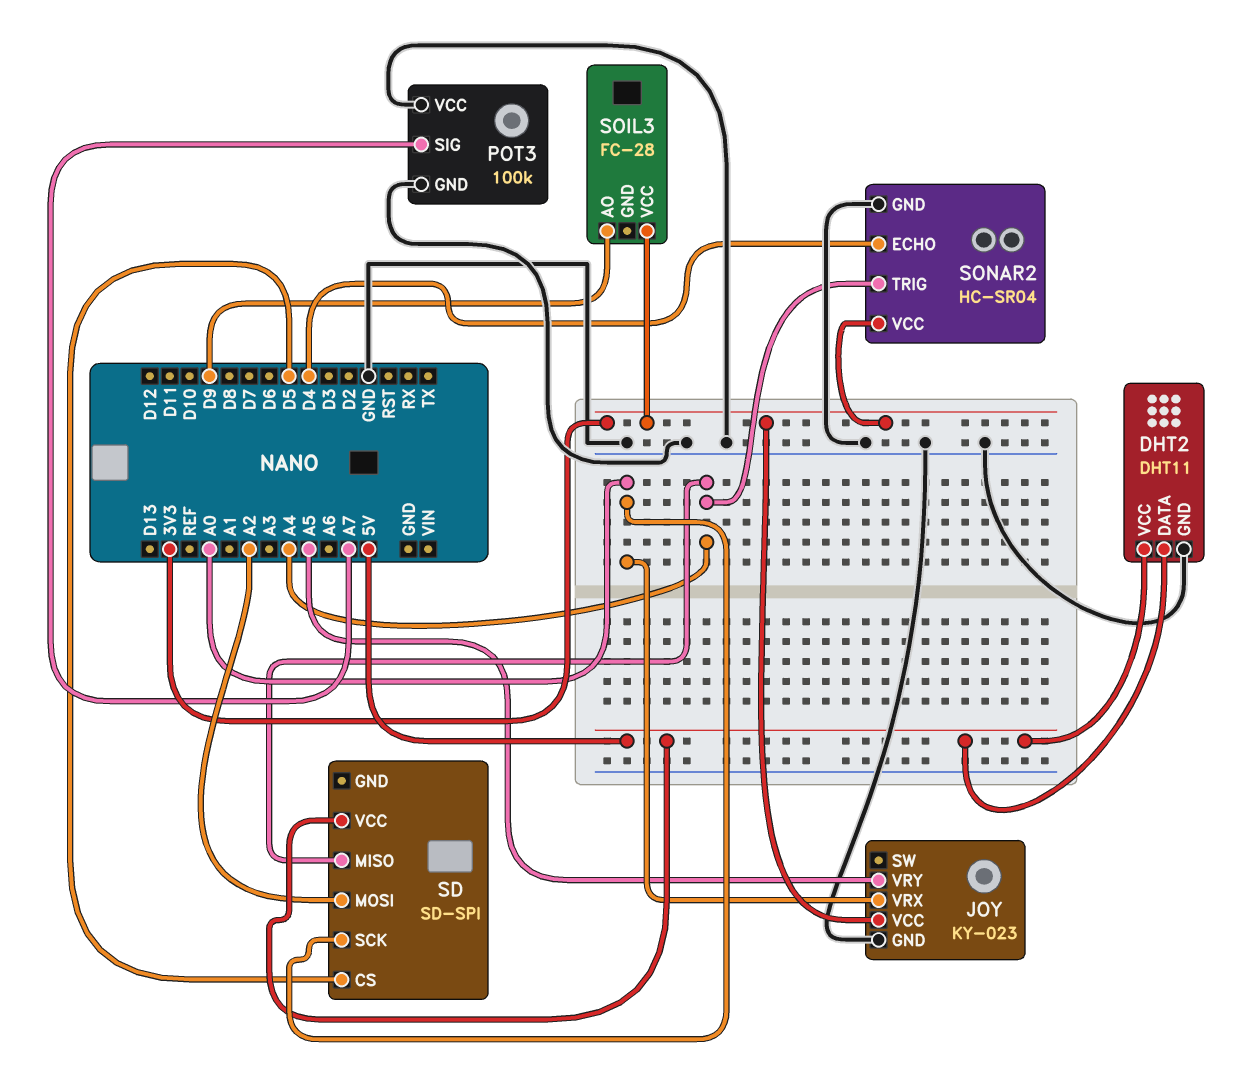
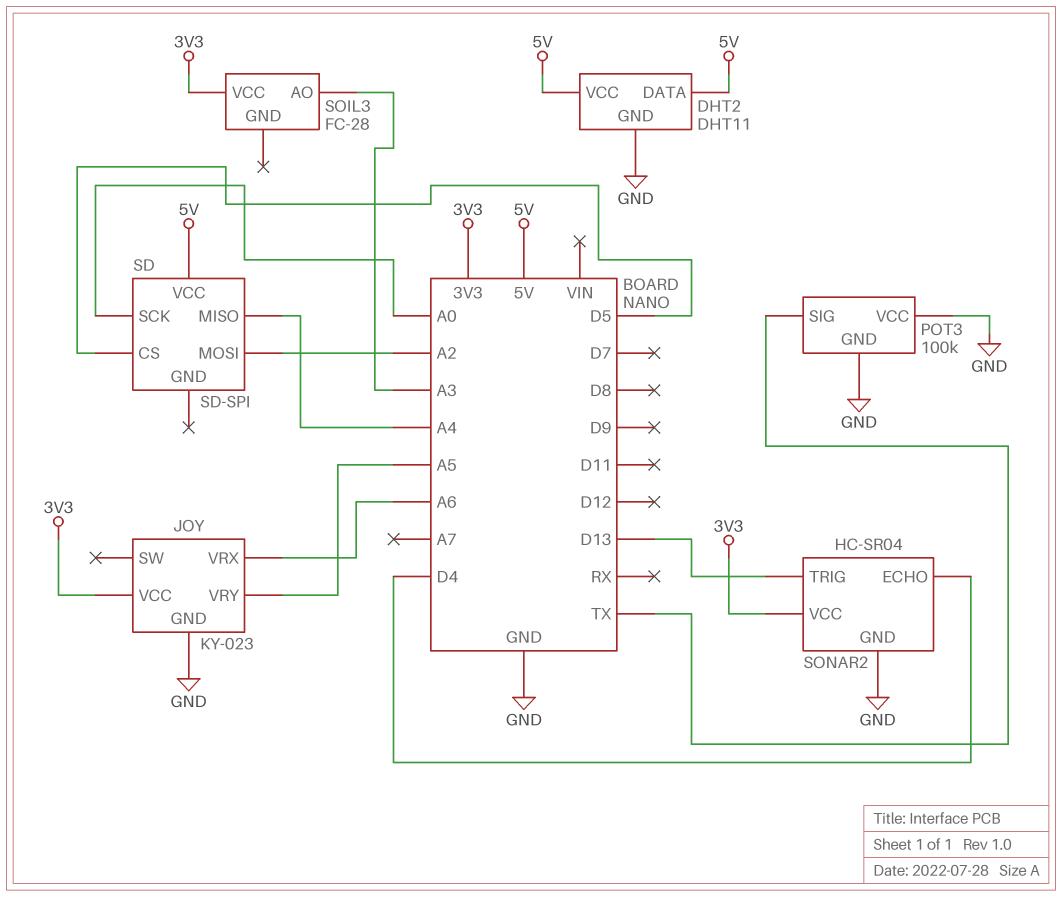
JOY pin VRX: A0 -> A6
POT3 pin SIG: A7 -> TX
SOIL3 pin AO: D9 -> A3
SONAR2 pin TRIG: A4 -> D13

